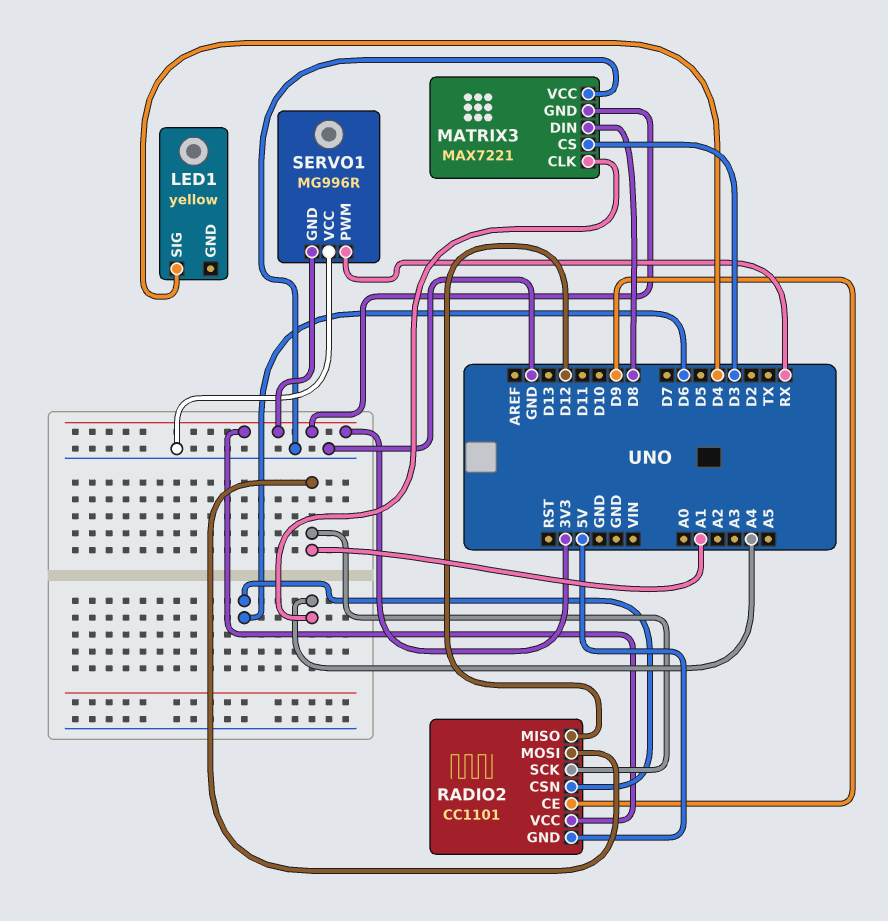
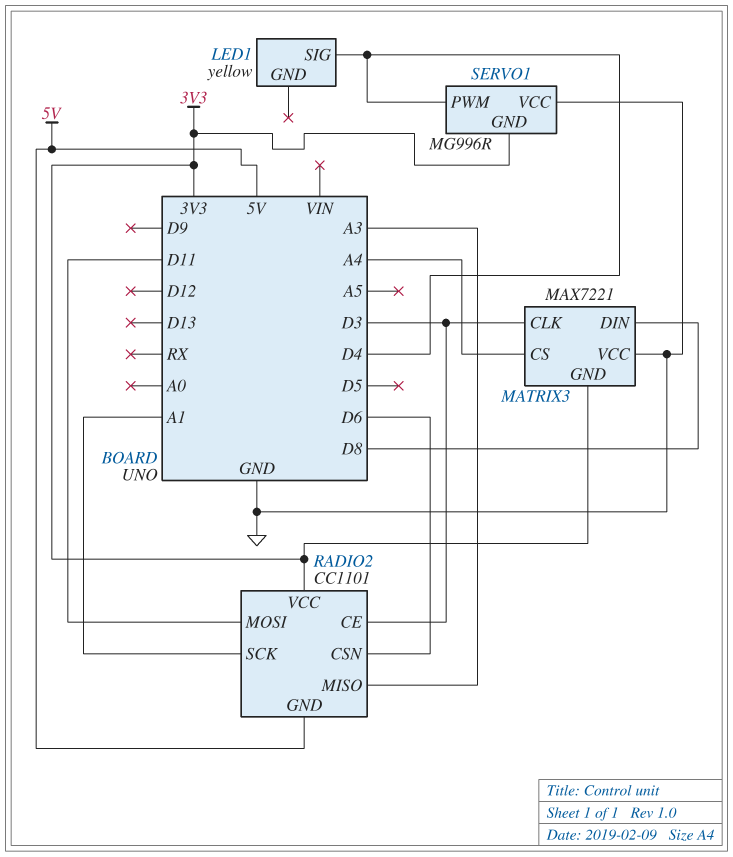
MATRIX3 pin CLK: A4 -> D3
MATRIX3 pin CS: D3 -> A4
RADIO2 pin CE: D9 -> D3
RADIO2 pin MISO: D12 -> A3
RADIO2 pin MOSI: A1 -> D11
SERVO1 pin PWM: RX -> D4

